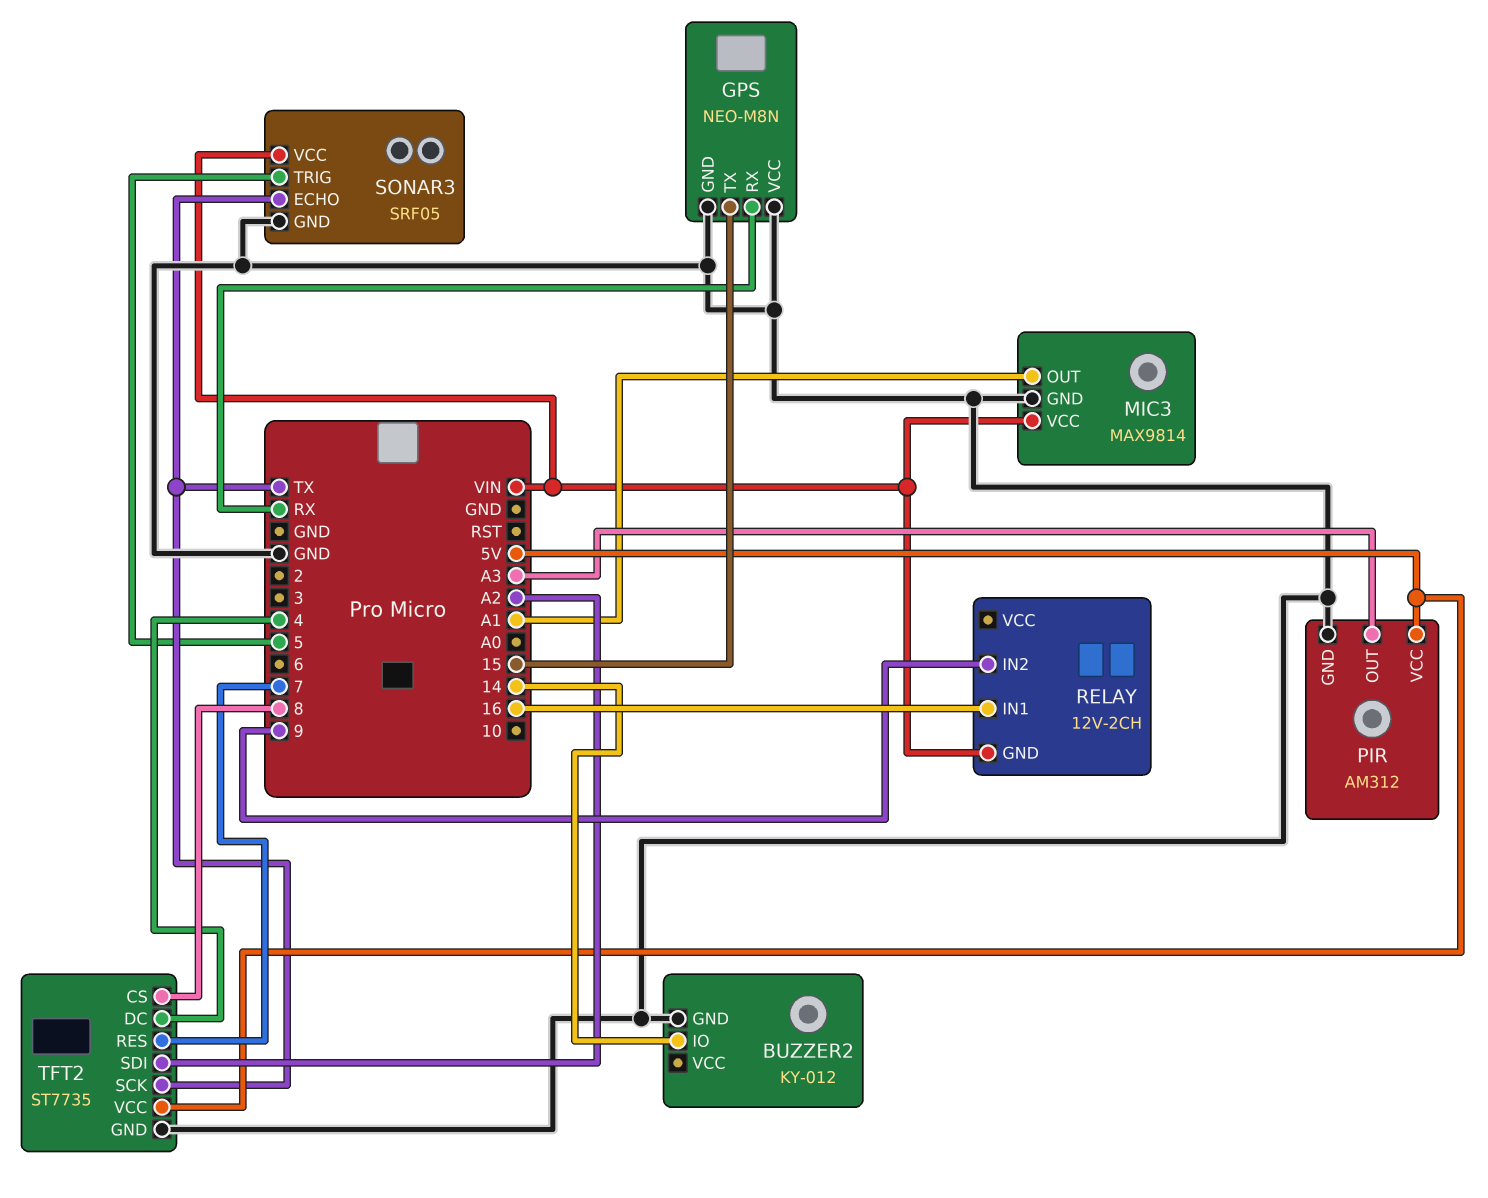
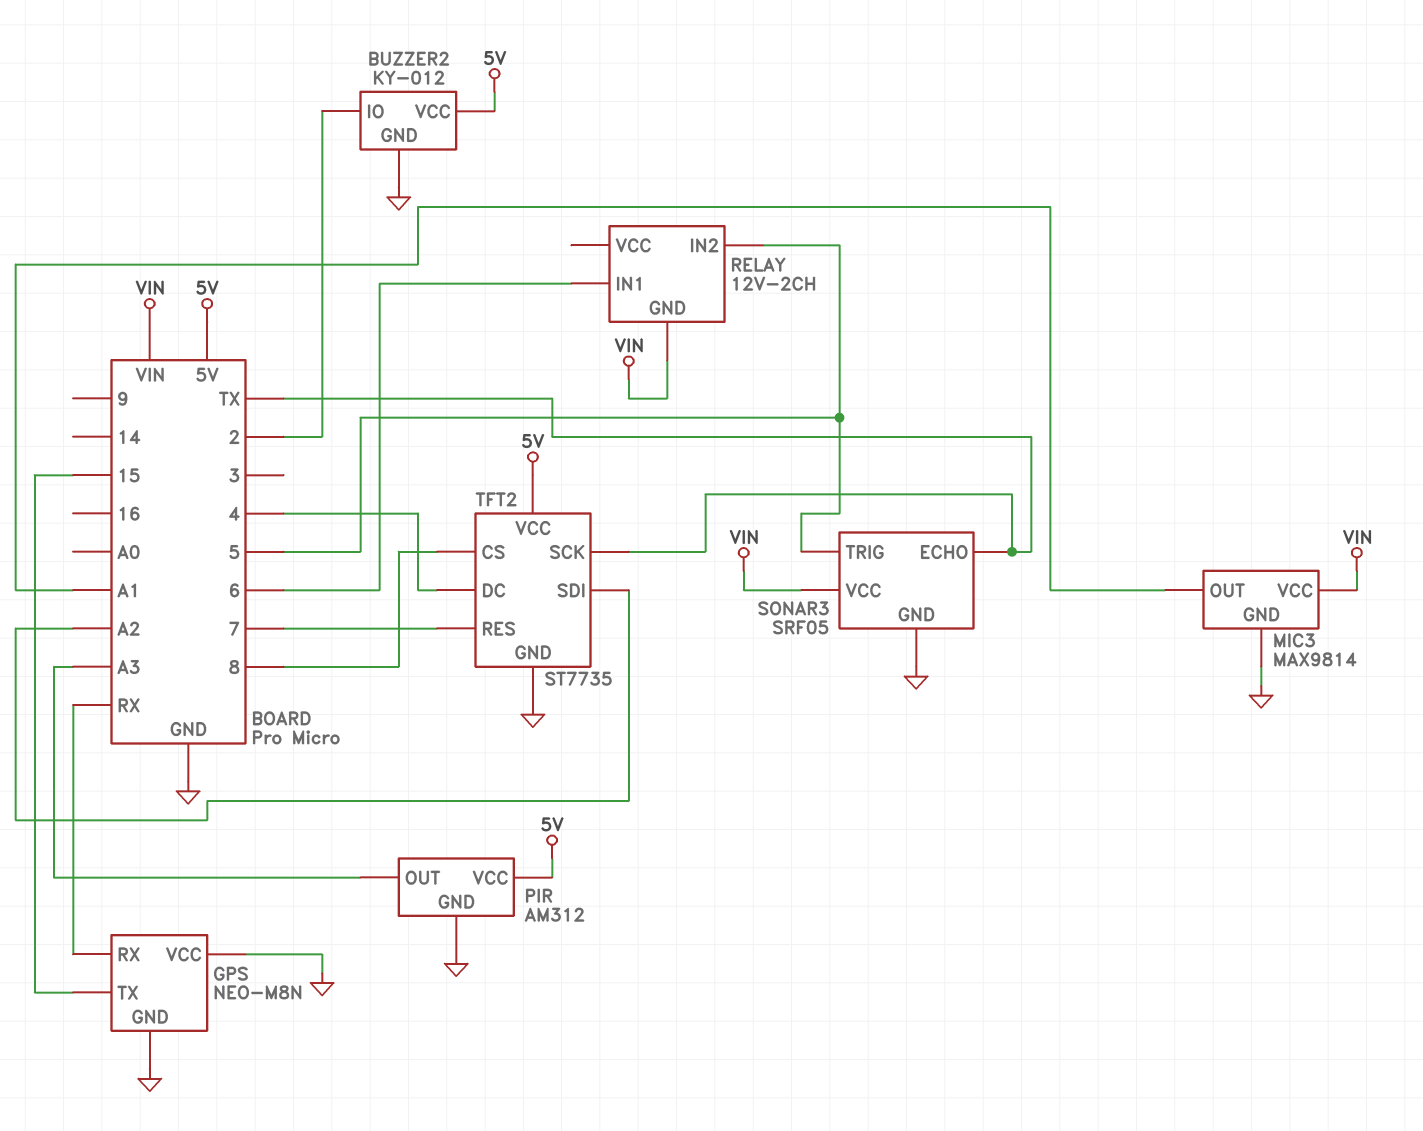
BUZZER2 pin IO: 14 -> 2
BUZZER2 pin VCC: none -> 5V
RELAY pin IN1: 16 -> 6
RELAY pin IN2: 9 -> 5

